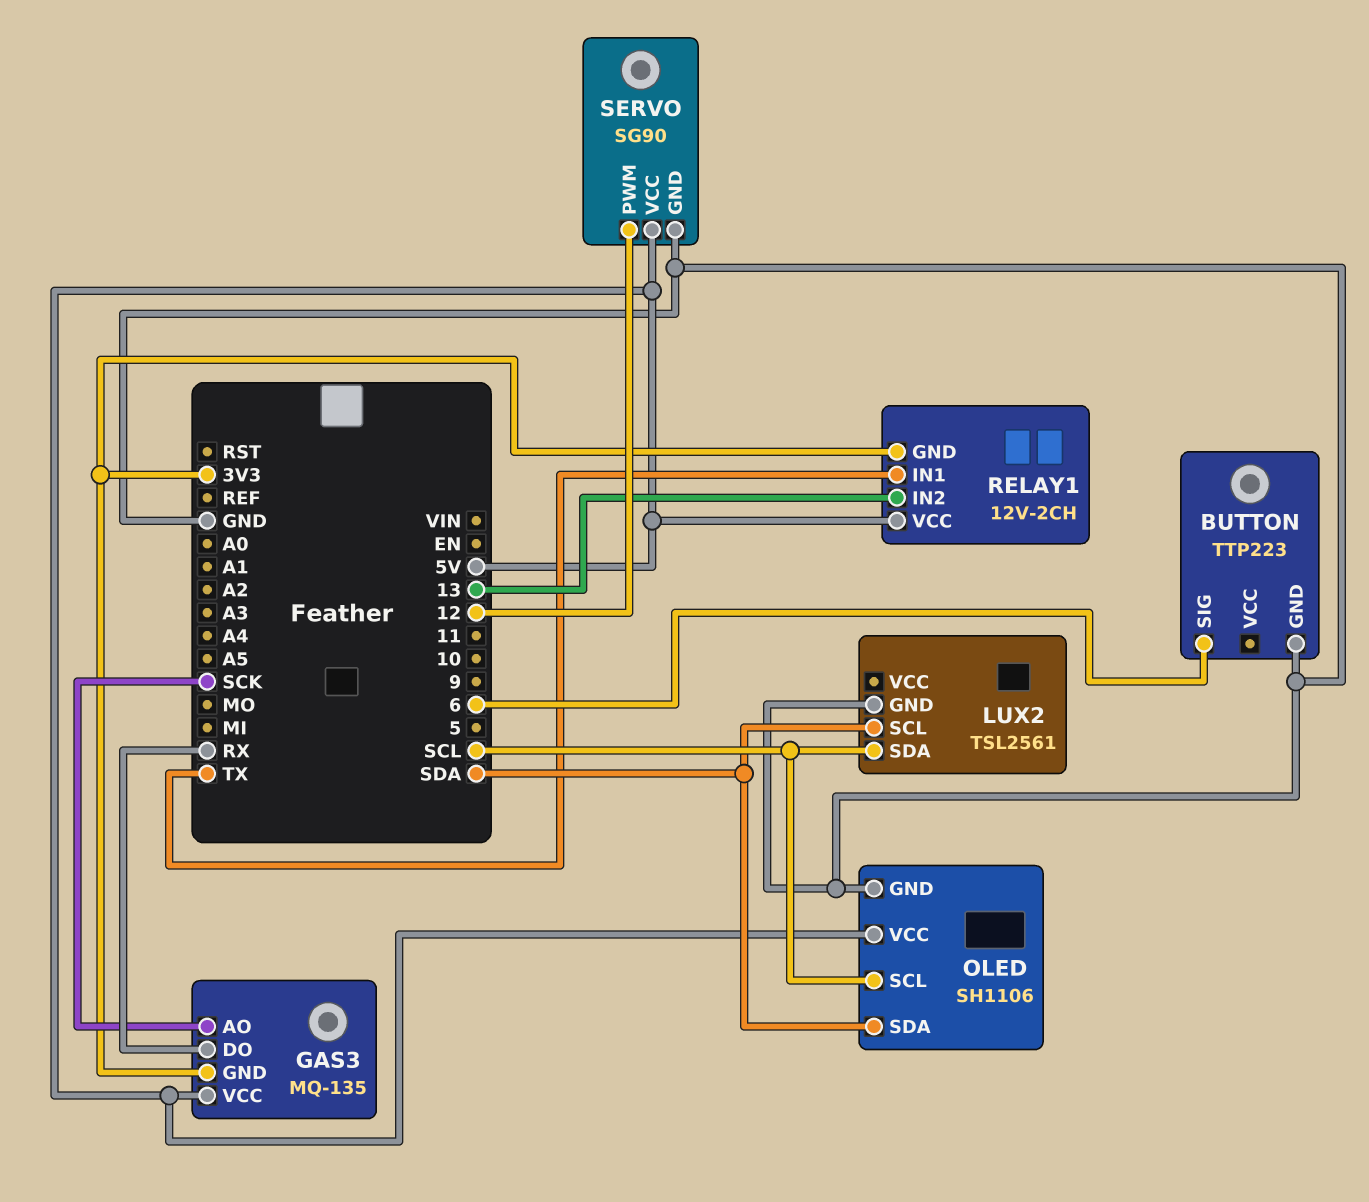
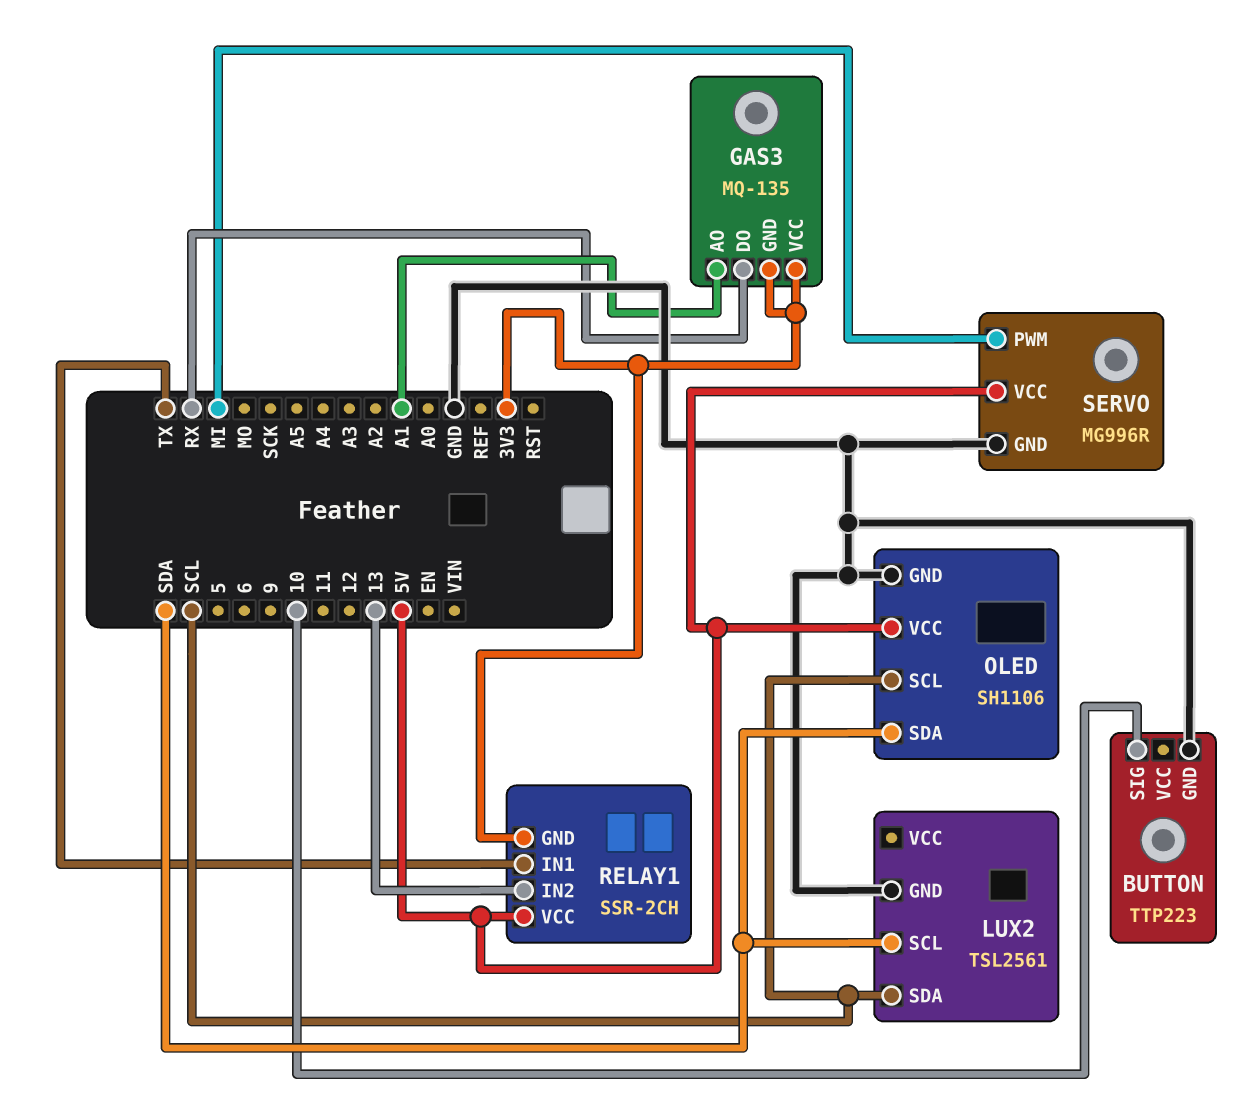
BUTTON pin SIG: 6 -> 10
GAS3 pin AO: SCK -> A1
GAS3 pin VCC: 5V -> 3V3
RELAY1: 12V-2CH -> SSR-2CH
SERVO: SG90 -> MG996R
SERVO pin PWM: 12 -> MI

